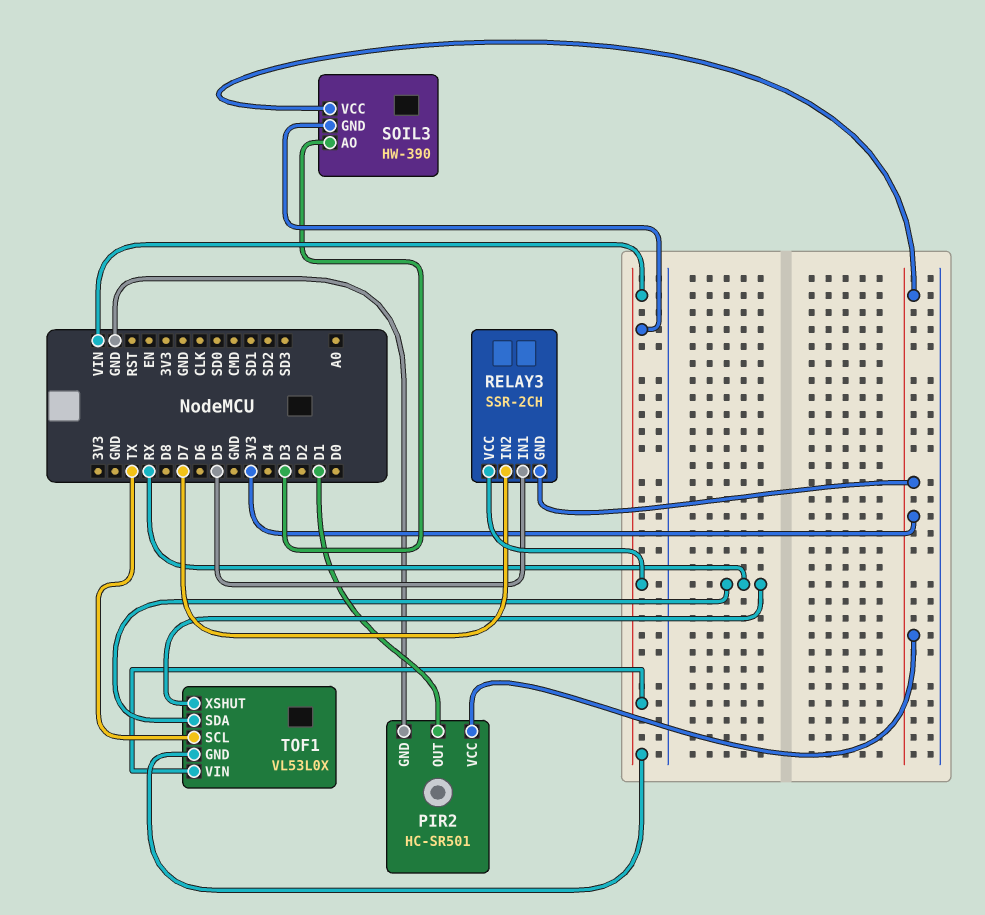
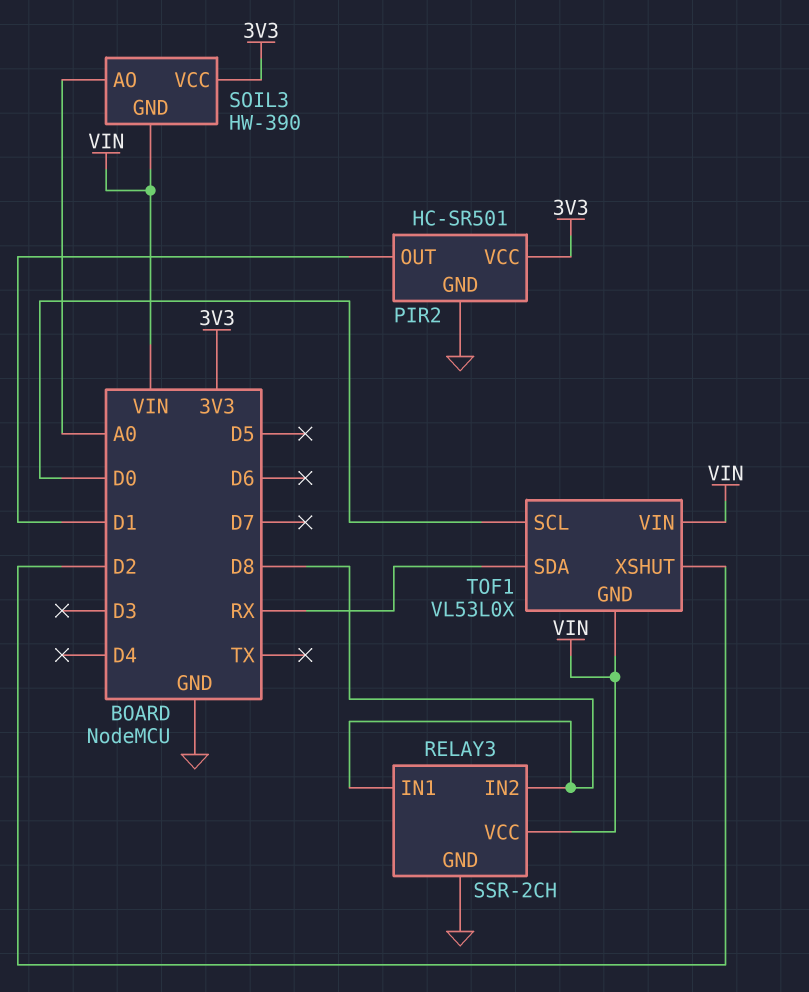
RELAY3 pin GND: 3V3 -> GND
RELAY3 pin IN1: D5 -> D8
RELAY3 pin IN2: D7 -> D8
SOIL3 pin AO: D3 -> A0
TOF1 pin SCL: TX -> D0
TOF1 pin XSHUT: RX -> D2

